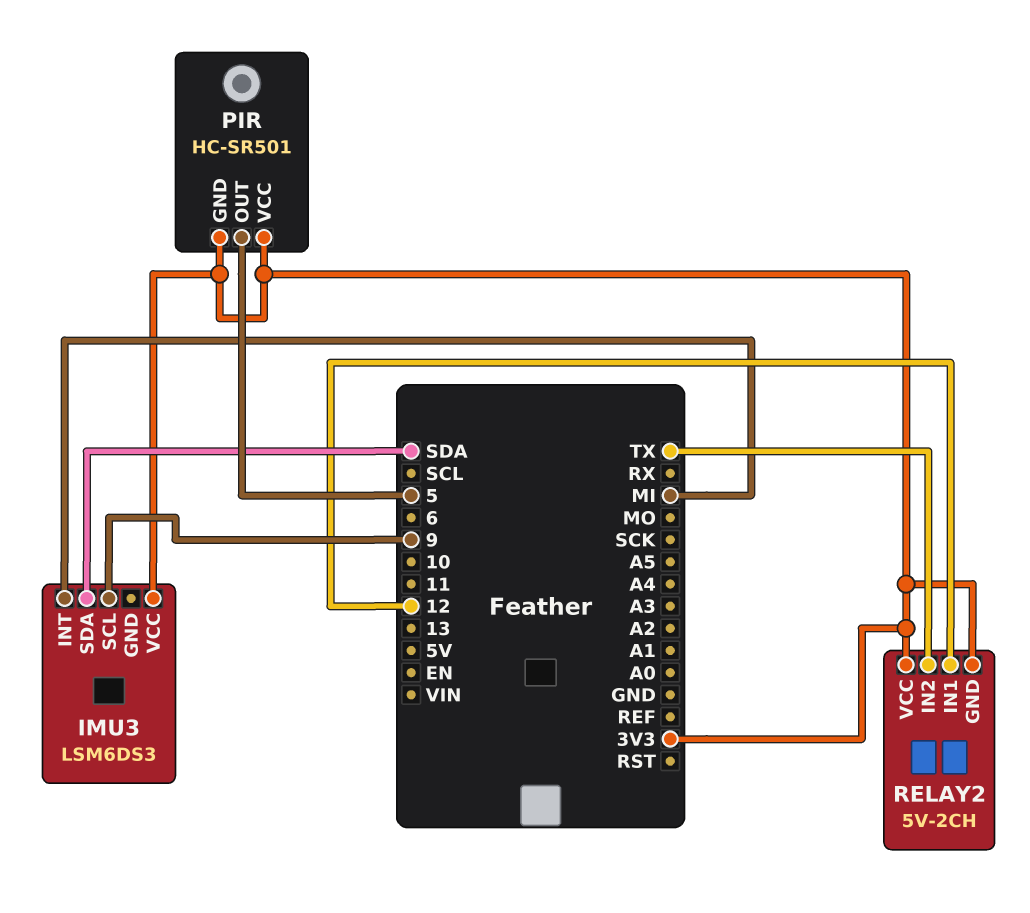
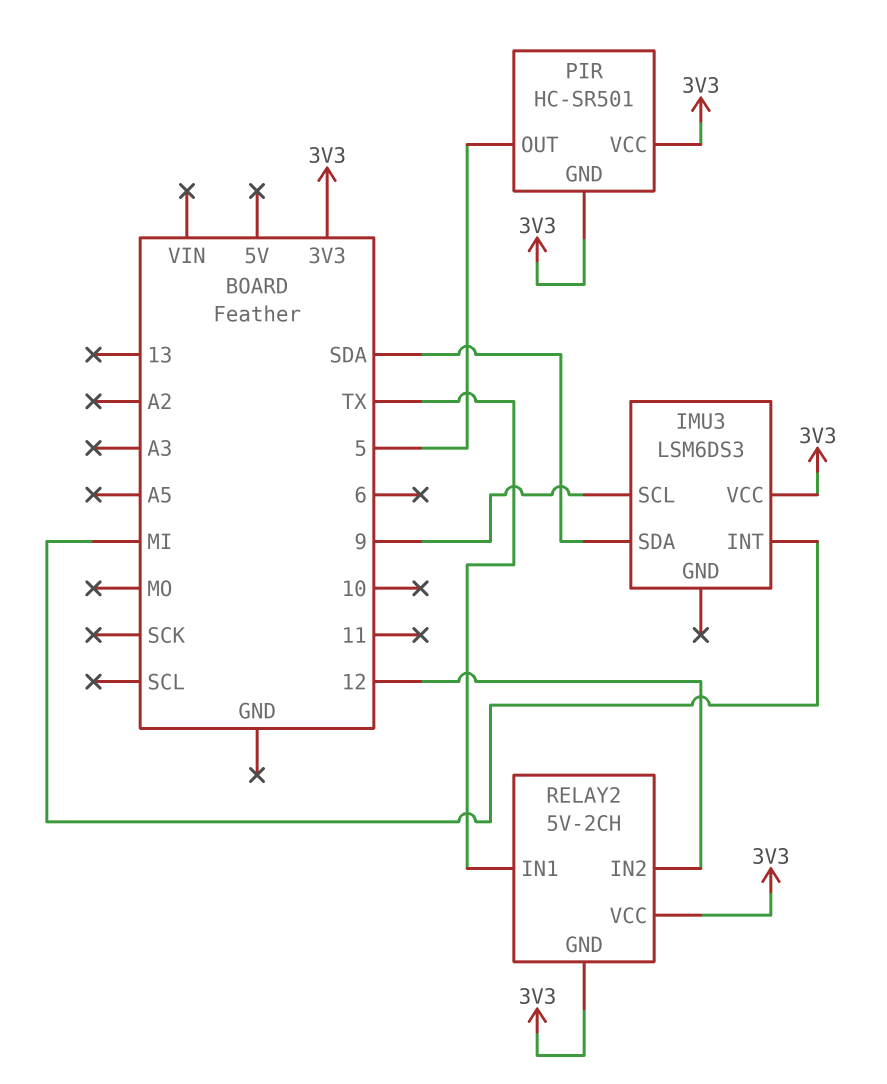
RELAY2 pin IN1: 12 -> TX
RELAY2 pin IN2: TX -> 12

